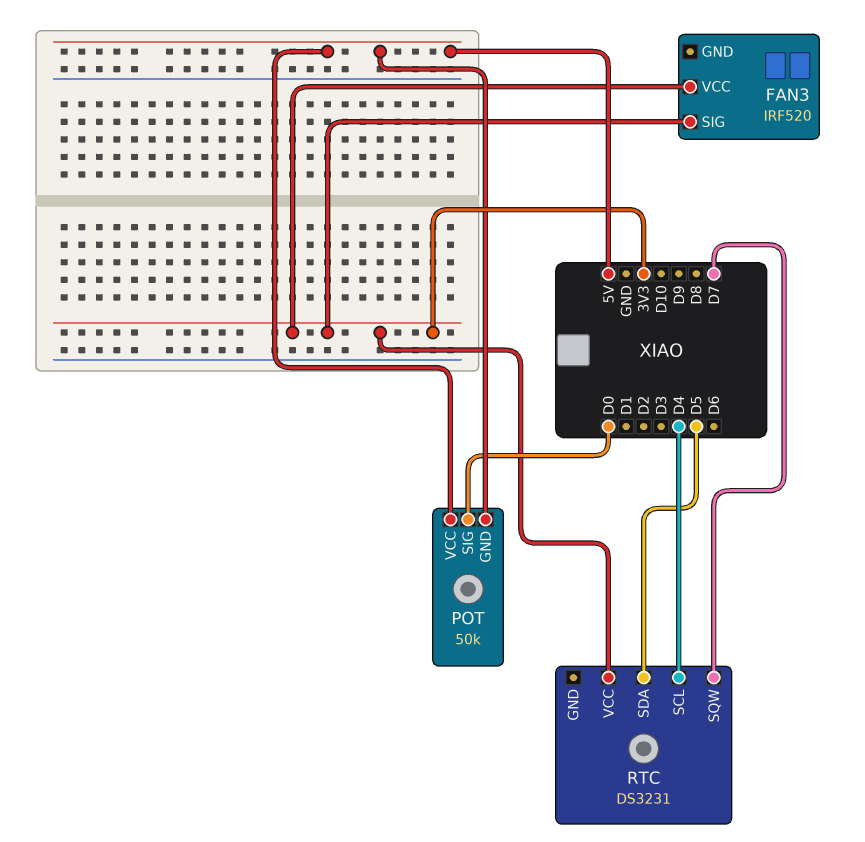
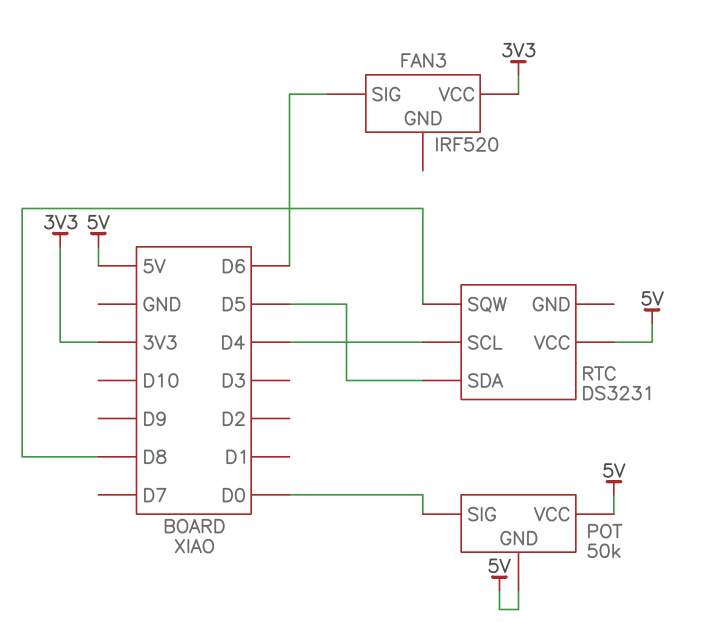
FAN3 pin SIG: 3V3 -> D6
RTC pin SQW: D7 -> D8
RTC pin VCC: 3V3 -> 5V

